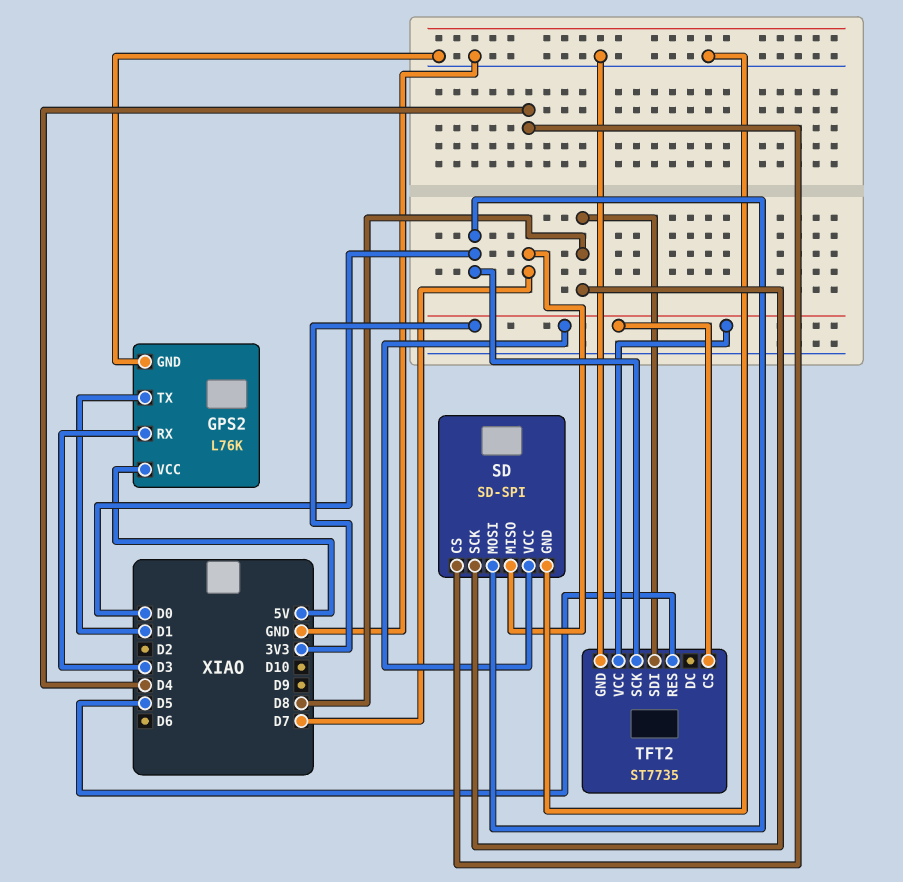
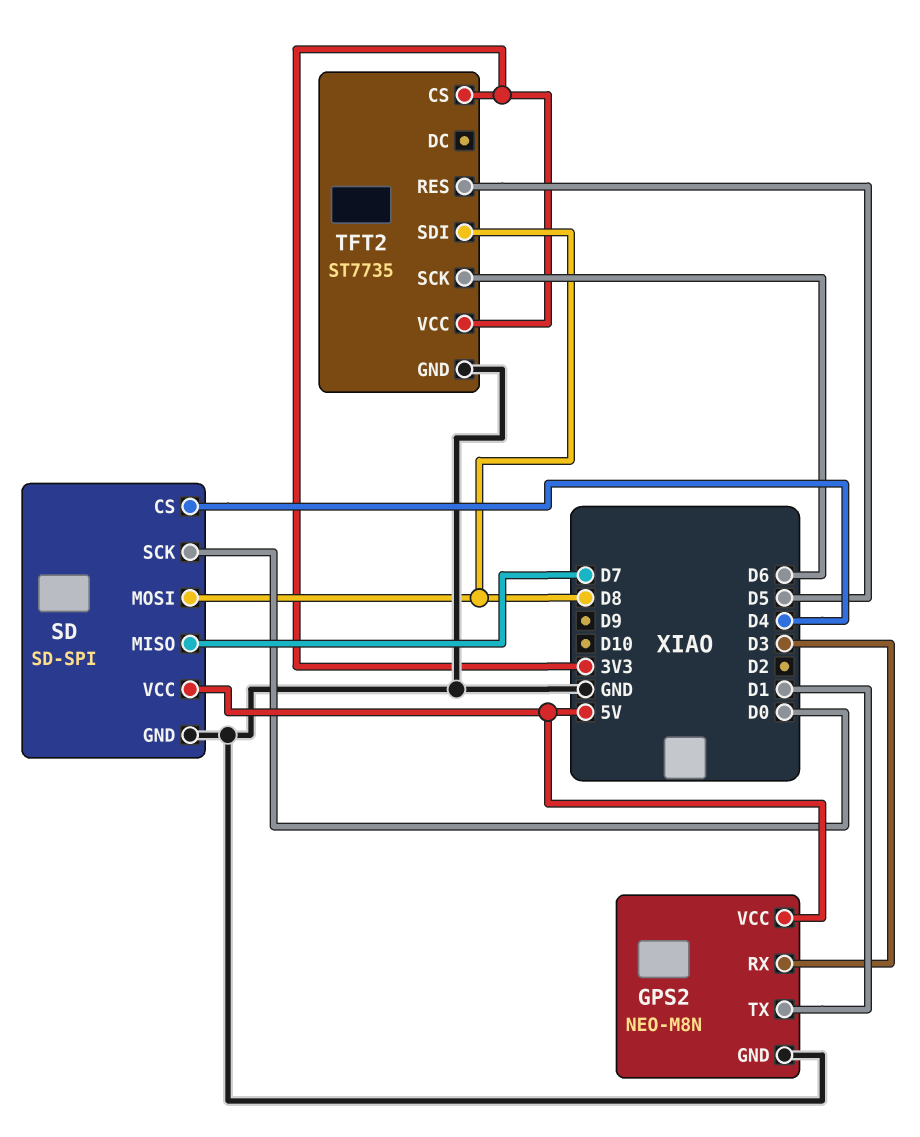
GPS2: L76K -> NEO-M8N
SD pin MOSI: D0 -> D8
SD pin SCK: D8 -> D0
SD pin VCC: 3V3 -> 5V
TFT2 pin SCK: D0 -> D6

